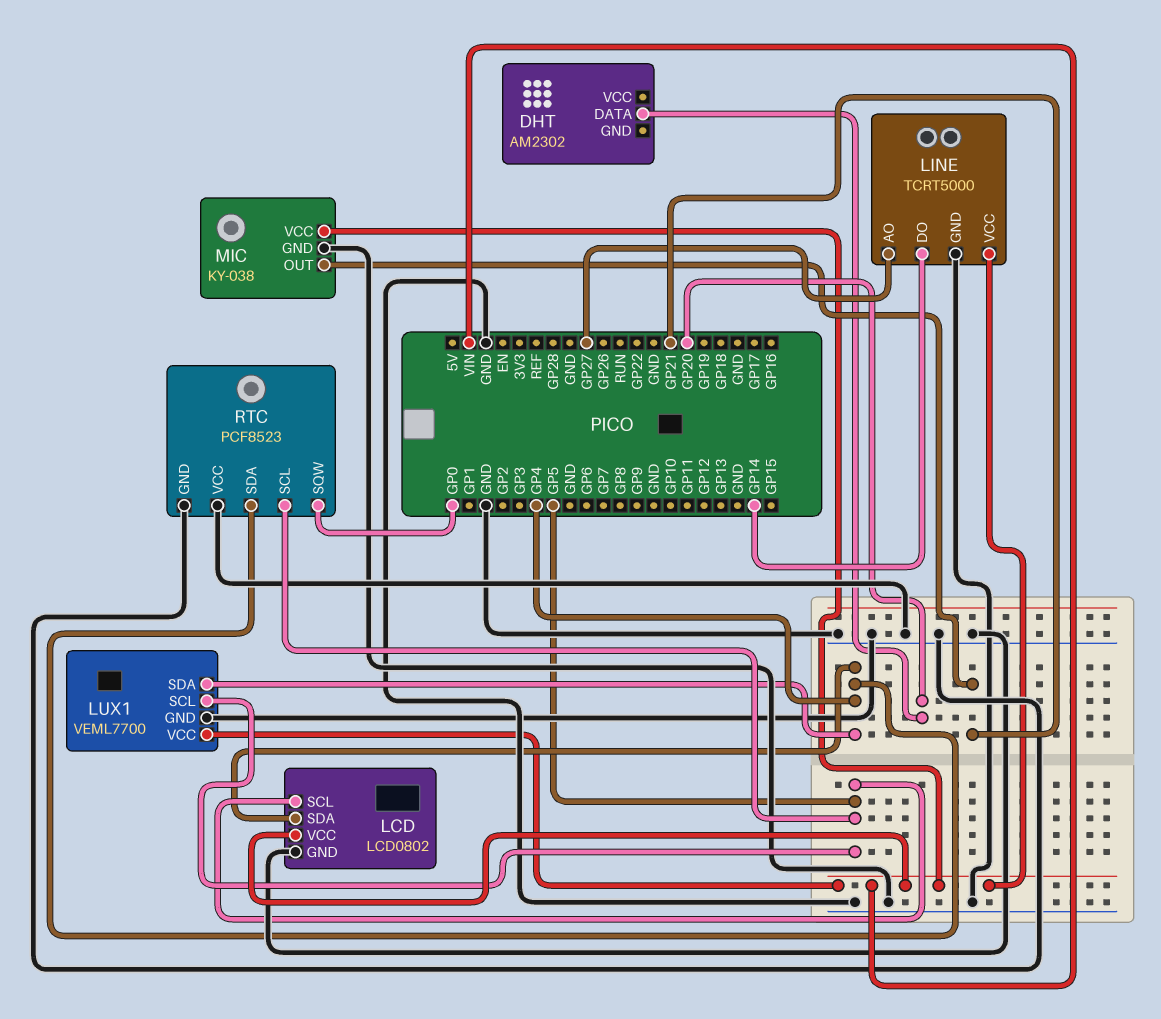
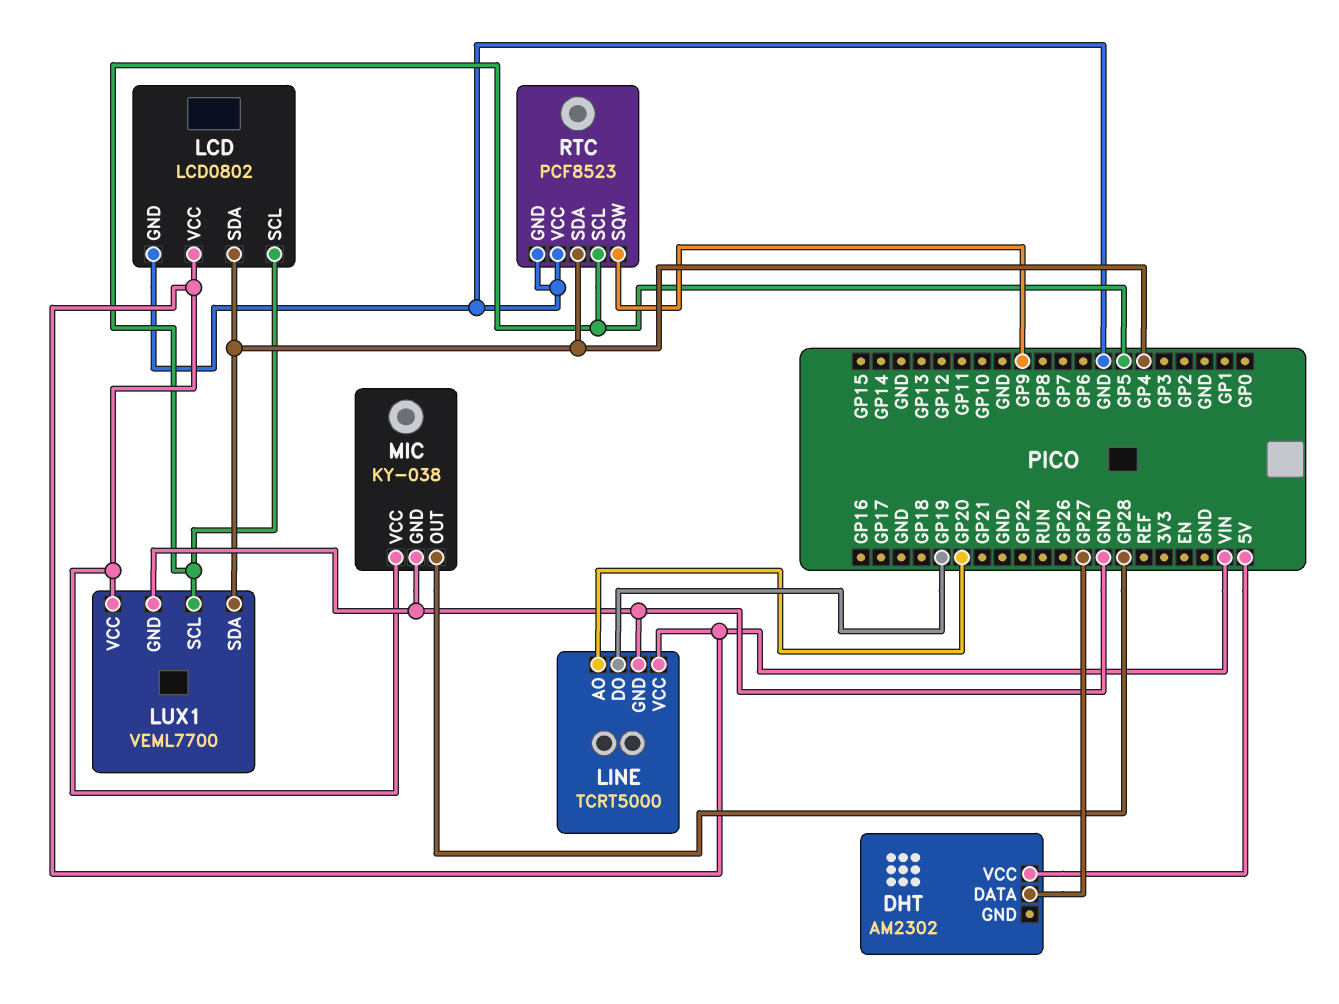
DHT pin DATA: GP20 -> GP27
DHT pin VCC: none -> 5V
LINE pin AO: GP27 -> GP20
LINE pin DO: GP14 -> GP19
MIC pin OUT: GP21 -> GP28
RTC pin SQW: GP0 -> GP9

